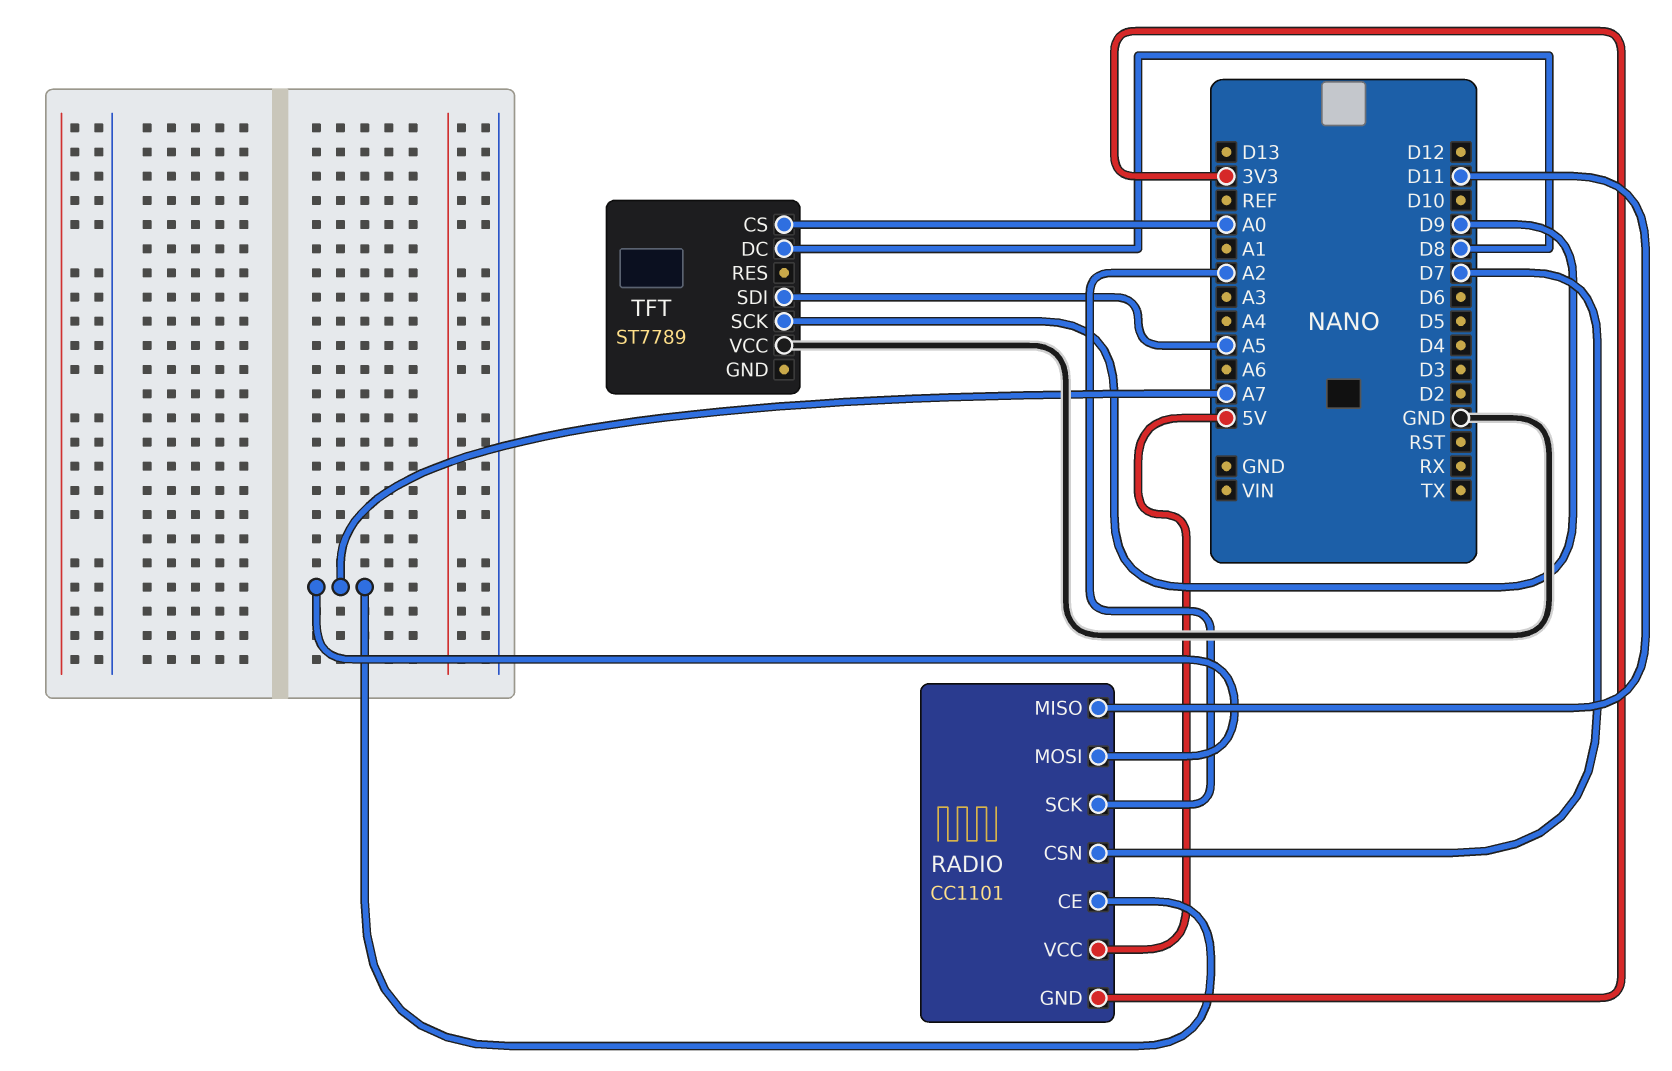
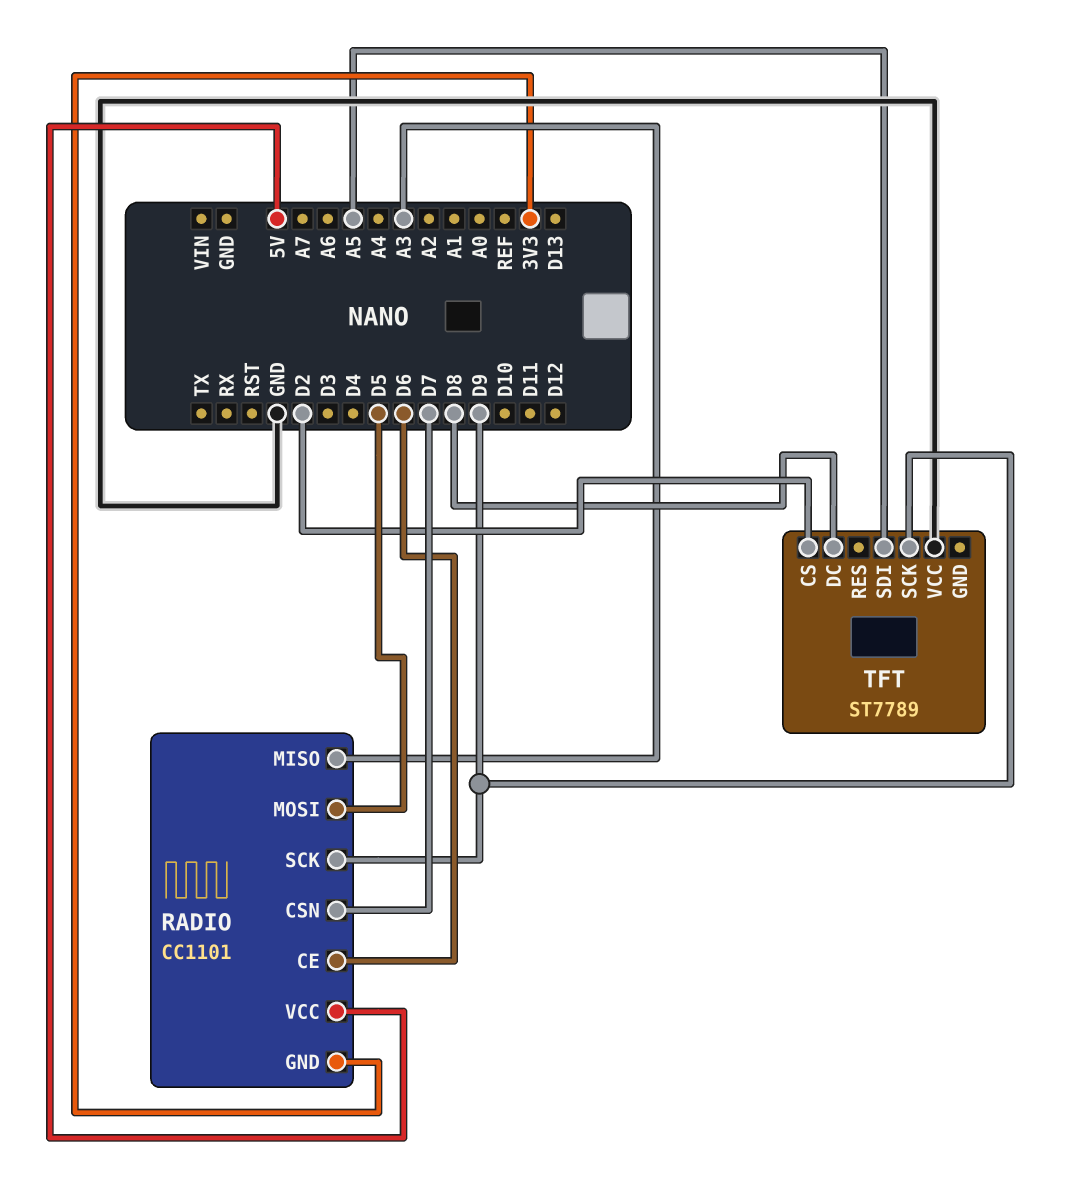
RADIO pin CE: A7 -> D6
RADIO pin MISO: D11 -> A3
RADIO pin MOSI: A7 -> D5
RADIO pin SCK: A2 -> D9
TFT pin CS: A0 -> D2

